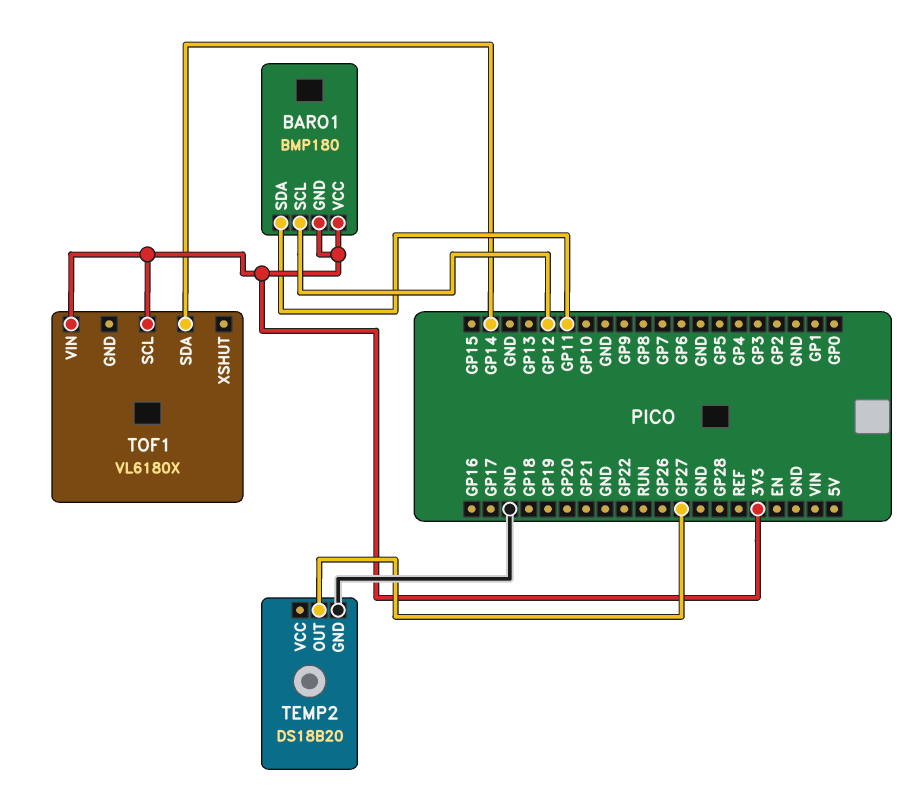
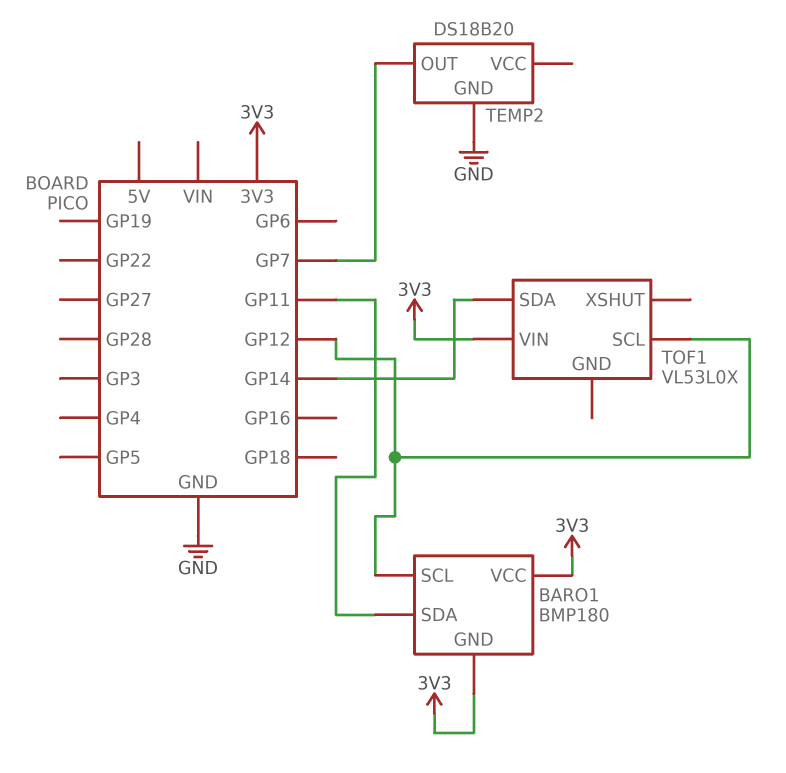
TEMP2 pin OUT: GP27 -> GP7
TOF1: VL6180X -> VL53L0X
TOF1 pin SCL: 3V3 -> GP12

